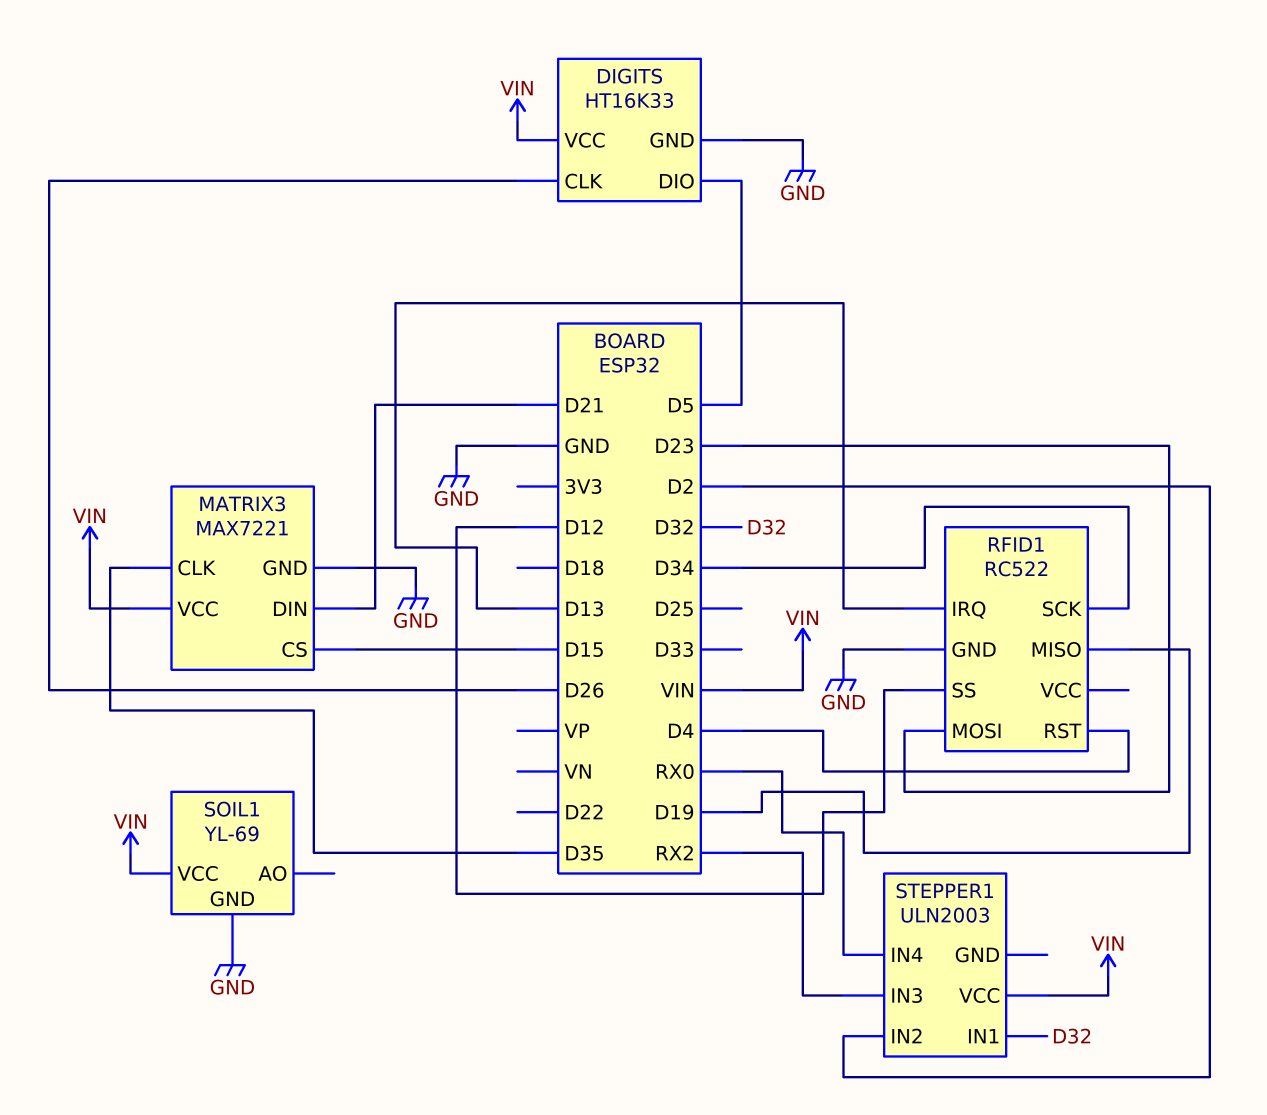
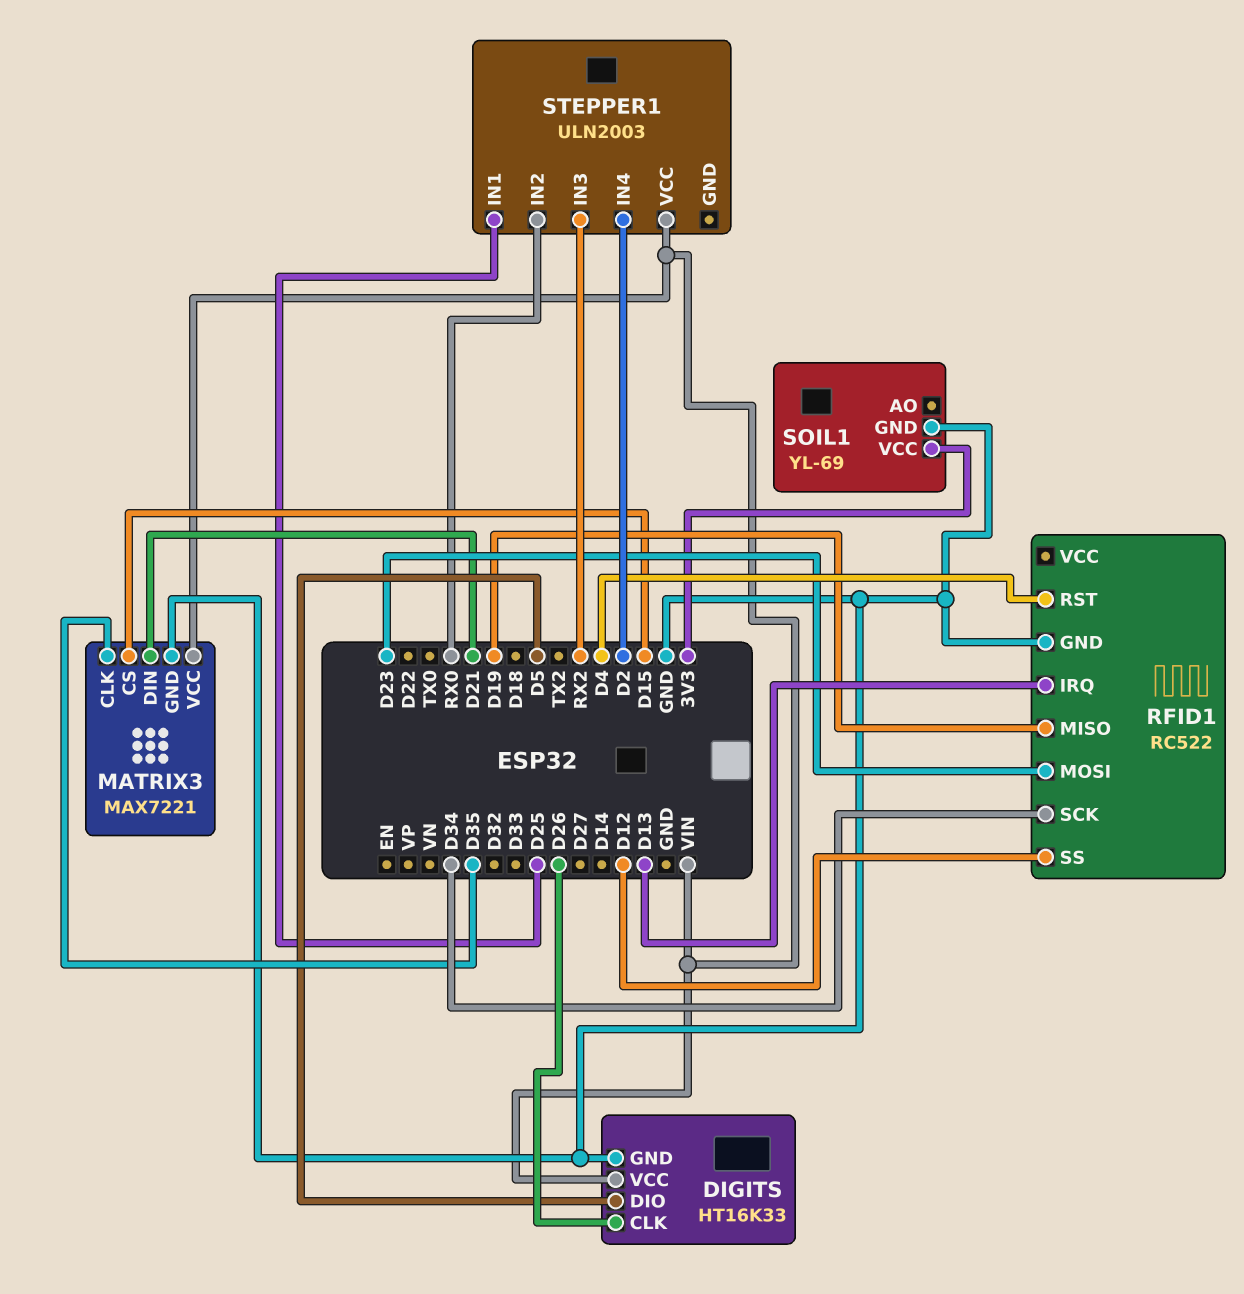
SOIL1 pin VCC: VIN -> 3V3
STEPPER1 pin IN1: D32 -> D25
STEPPER1 pin IN2: D2 -> RX0
STEPPER1 pin IN4: RX0 -> D2

